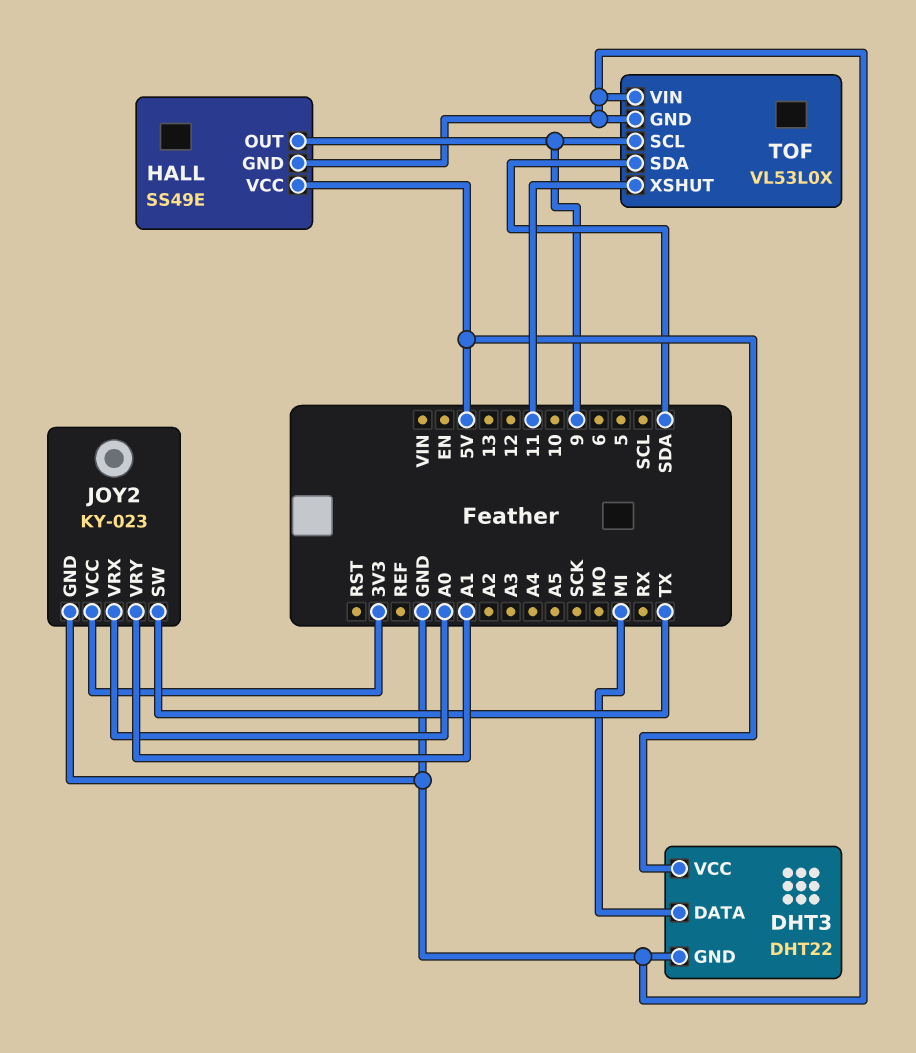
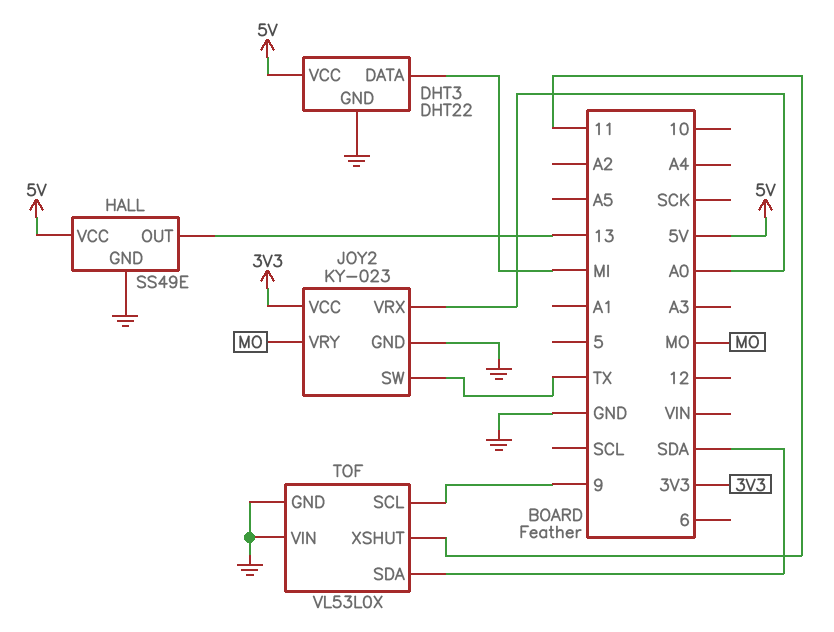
HALL pin OUT: 9 -> 13
JOY2 pin VRY: A1 -> MO

